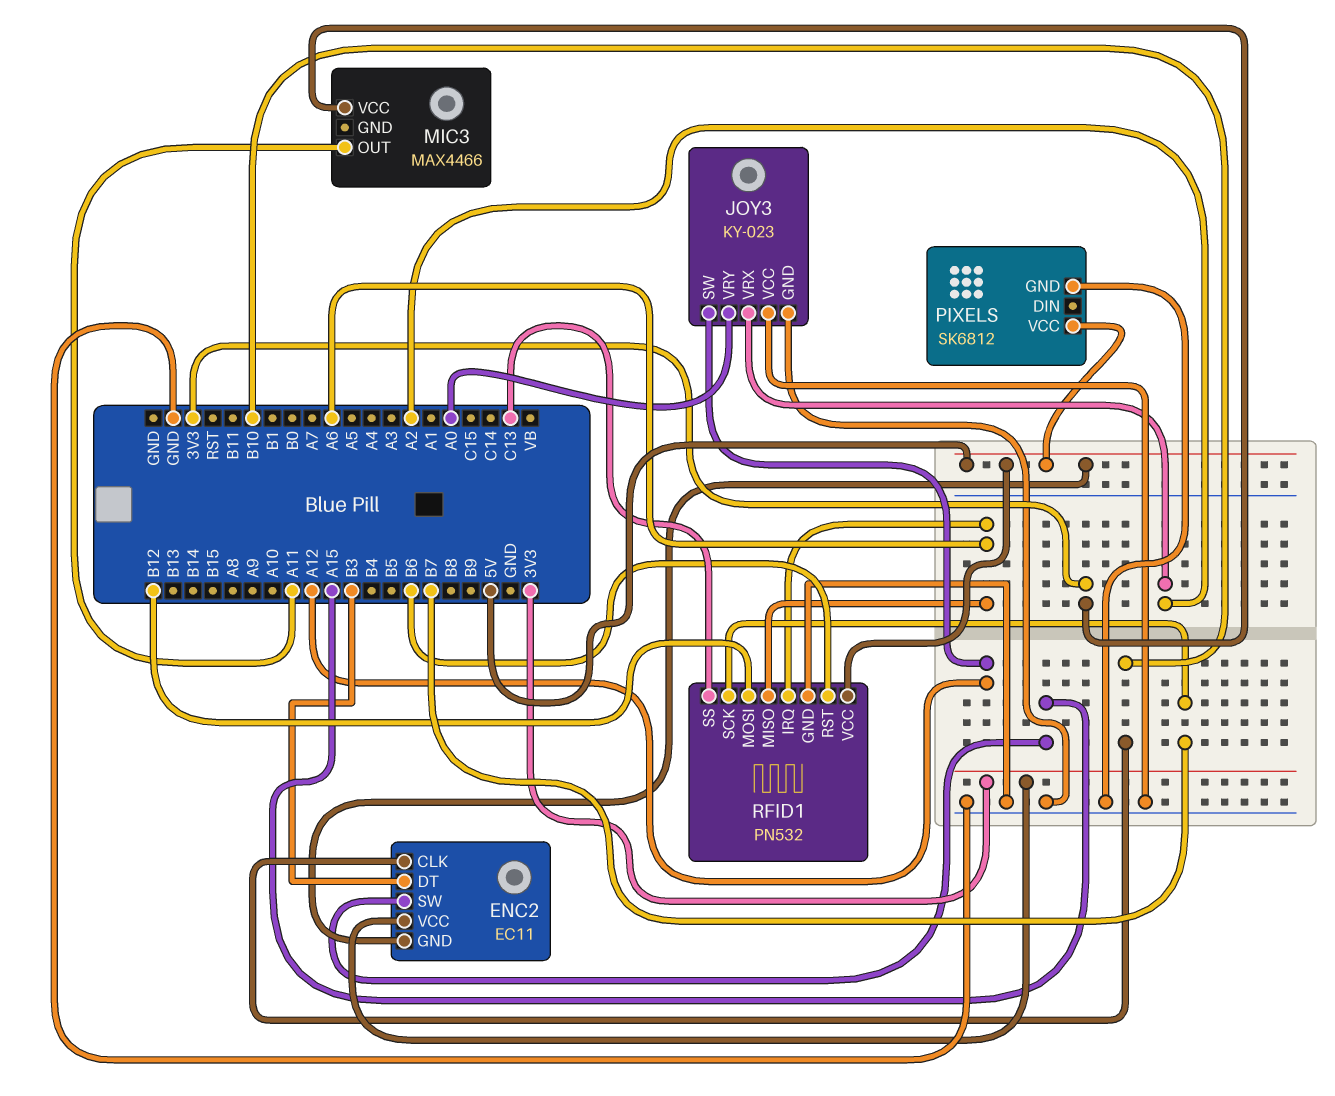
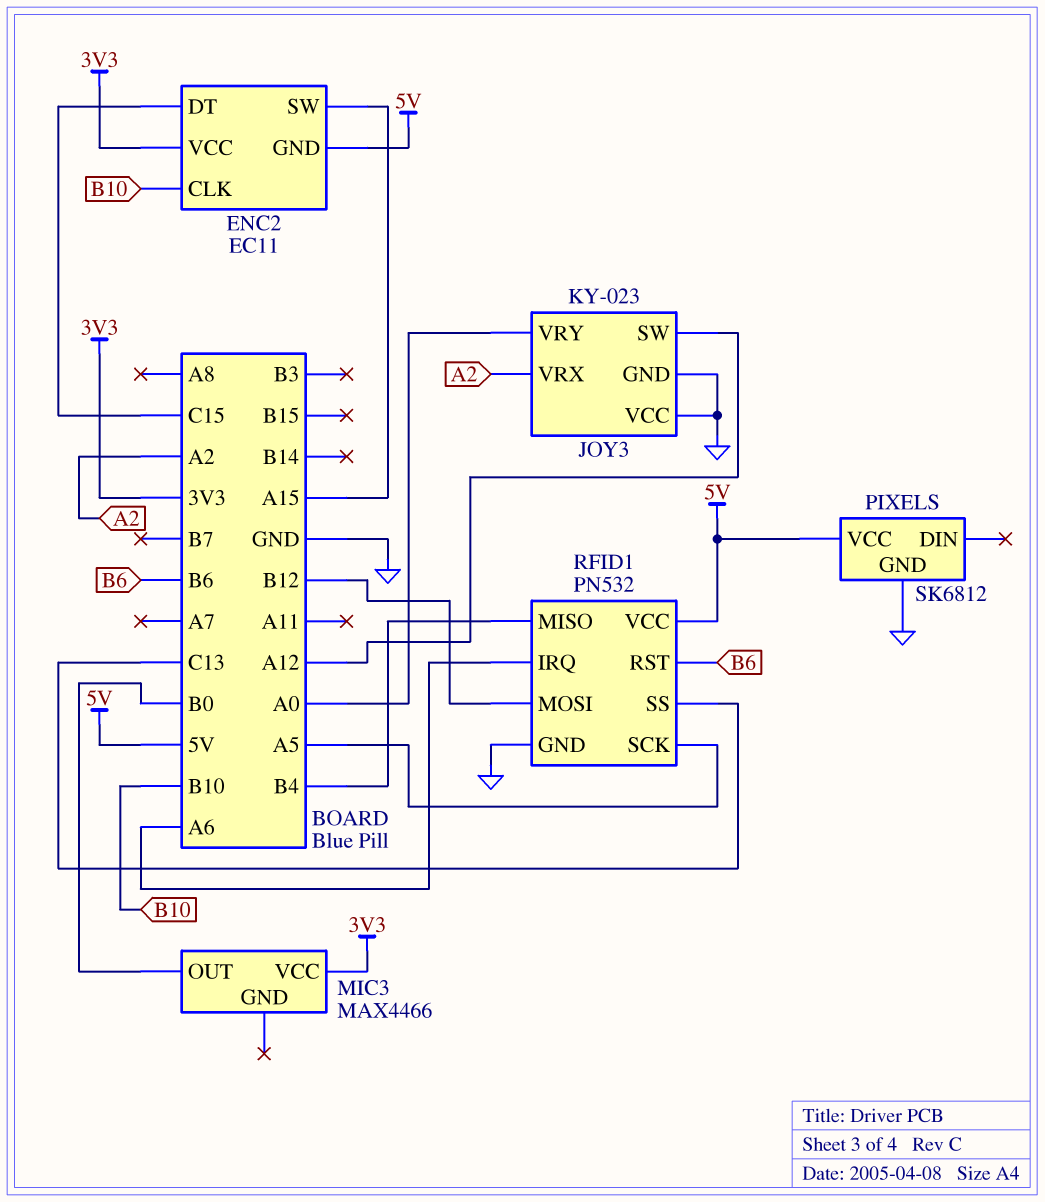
ENC2 pin DT: B3 -> C15
MIC3 pin OUT: A11 -> B0
RFID1 pin MISO: A6 -> B4
RFID1 pin SCK: B7 -> A5

